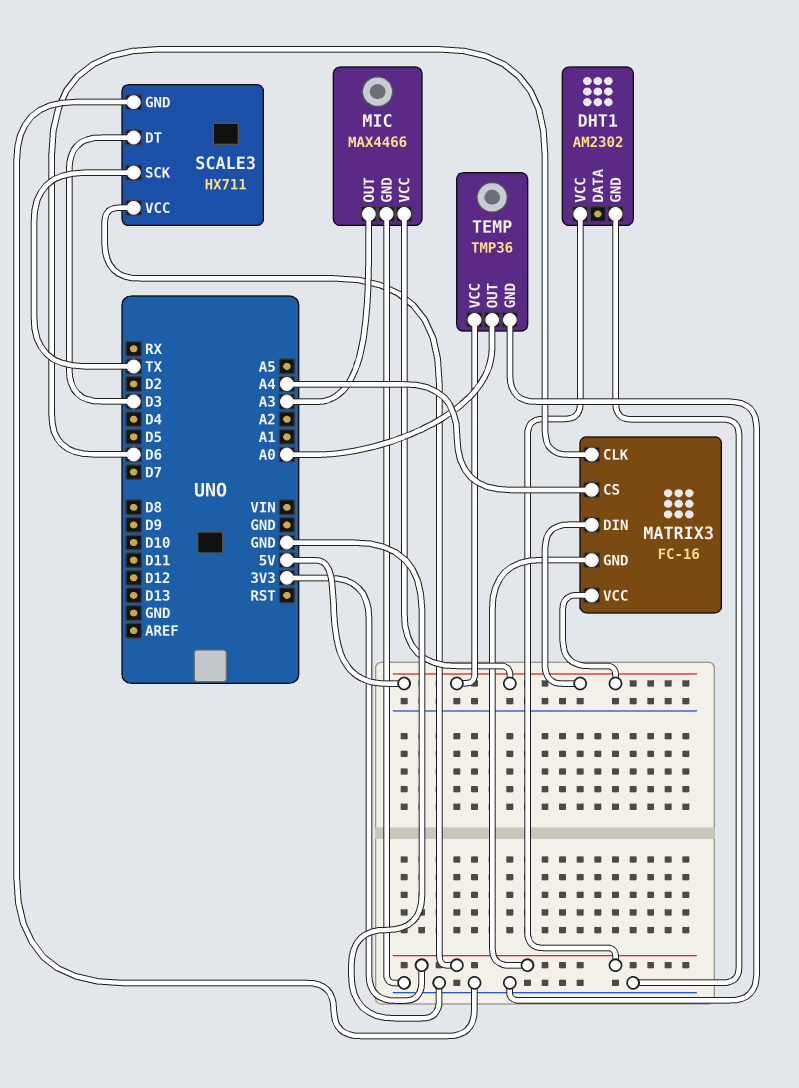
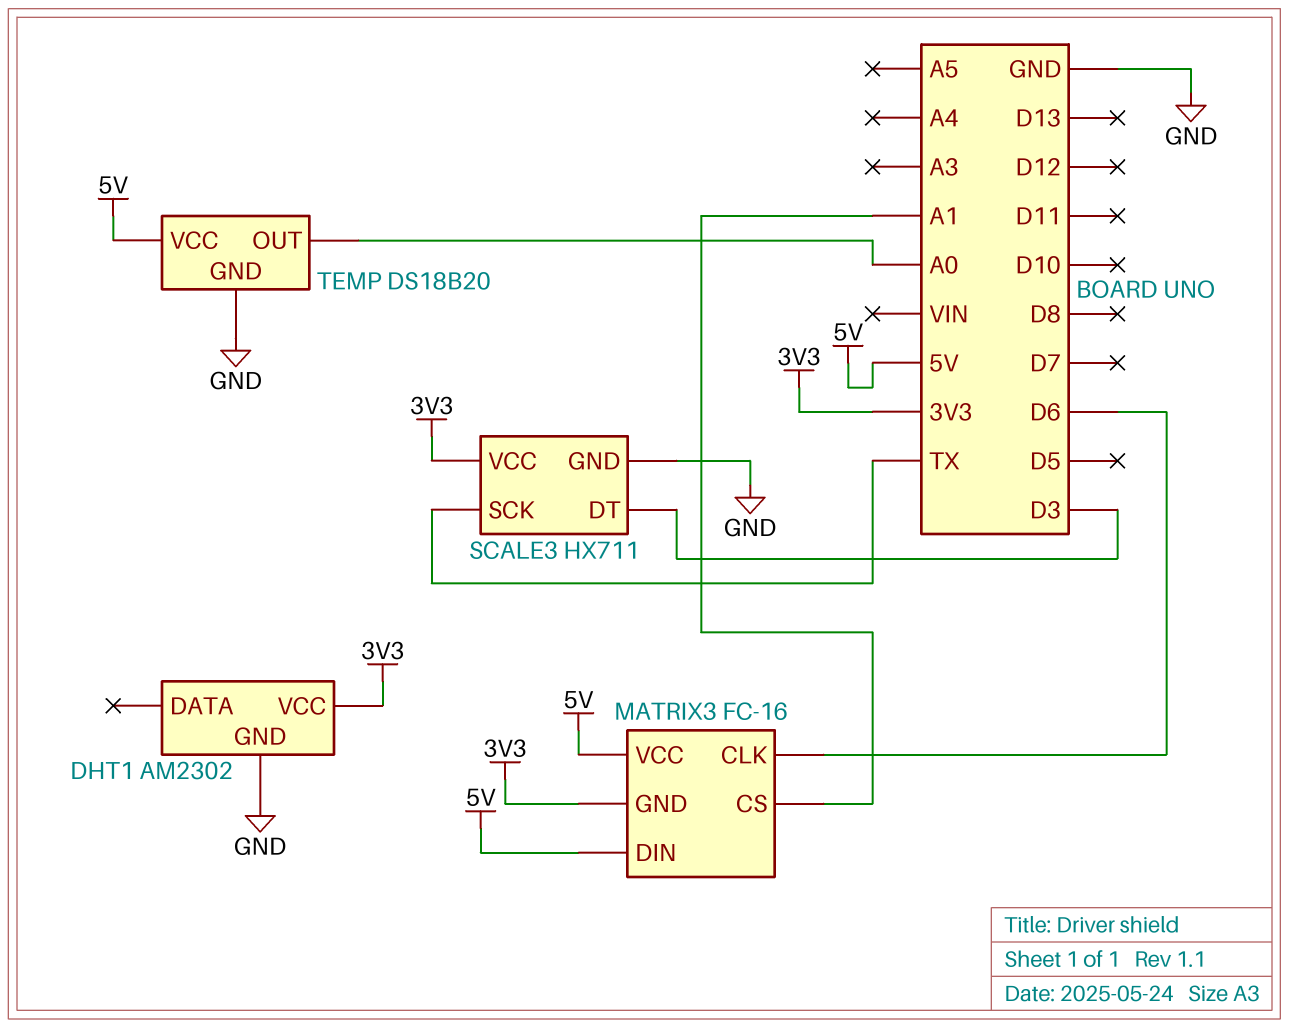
MATRIX3 pin CS: A4 -> A1
MIC: MAX4466 -> none
MIC pin GND: GND -> none
MIC pin OUT: A3 -> none
MIC pin VCC: 5V -> none
TEMP: TMP36 -> DS18B20

